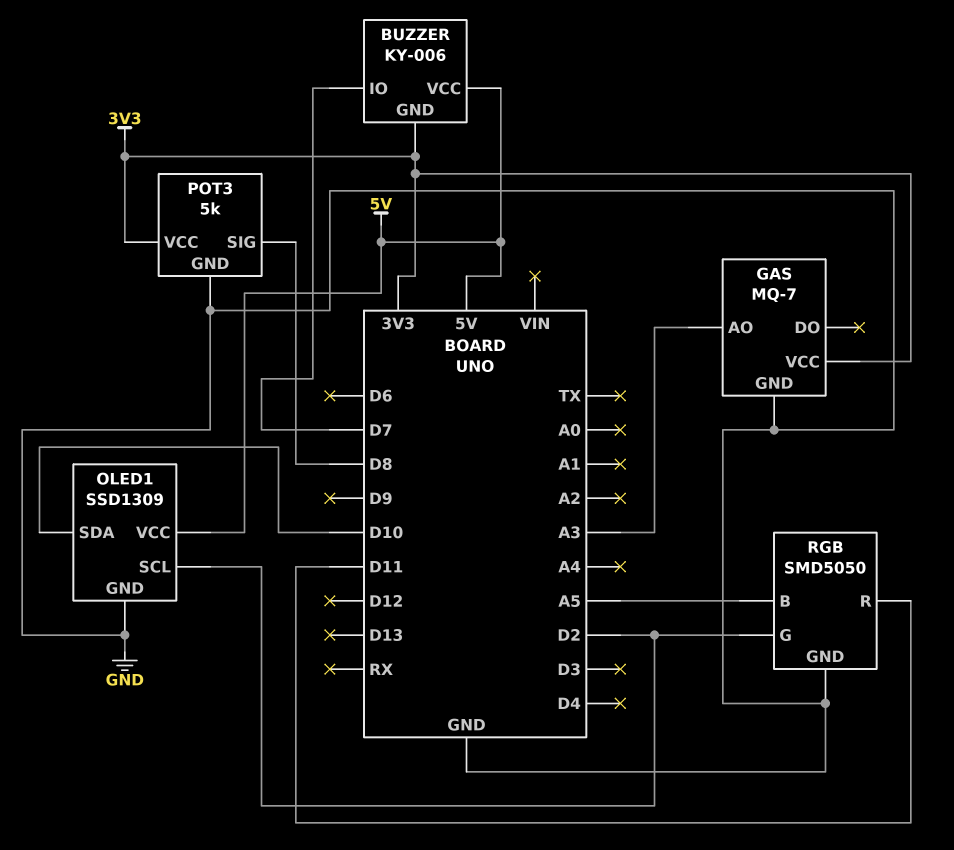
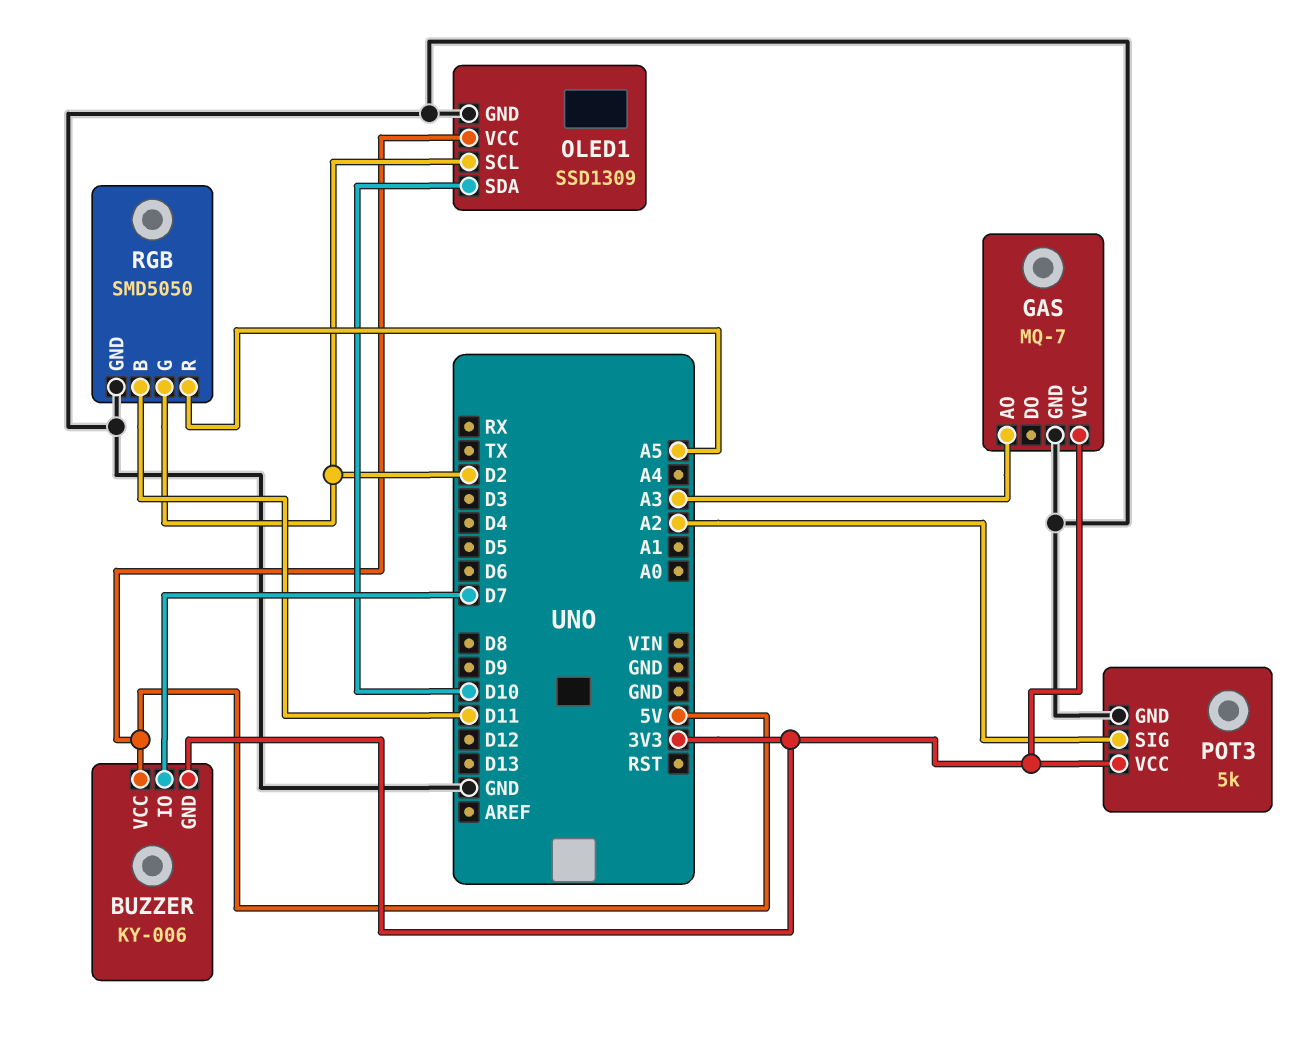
POT3 pin SIG: D8 -> A2
RGB pin B: A5 -> D11
RGB pin R: D11 -> A5

